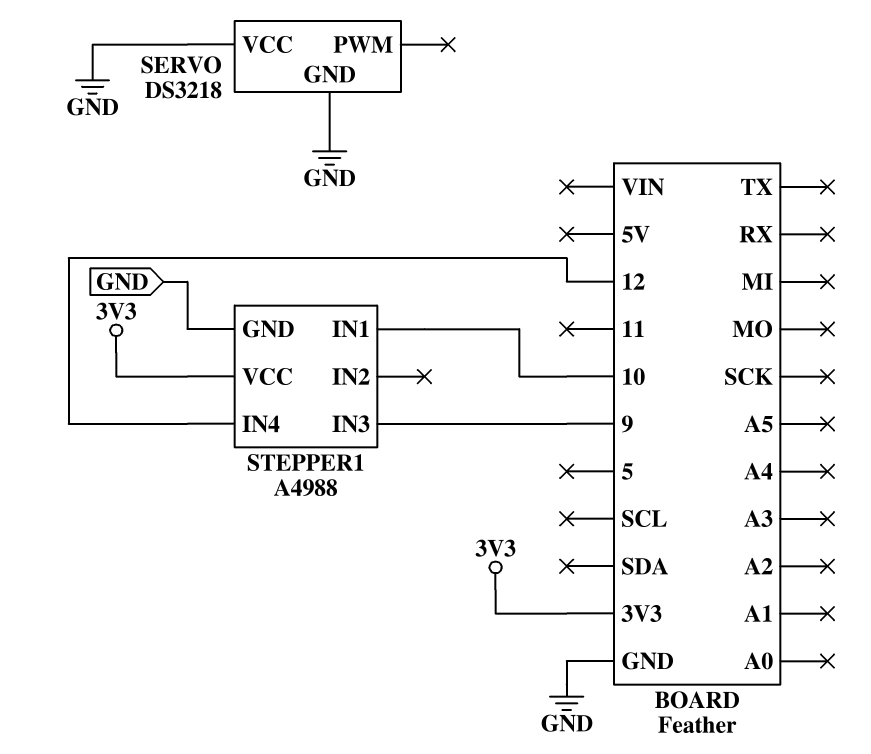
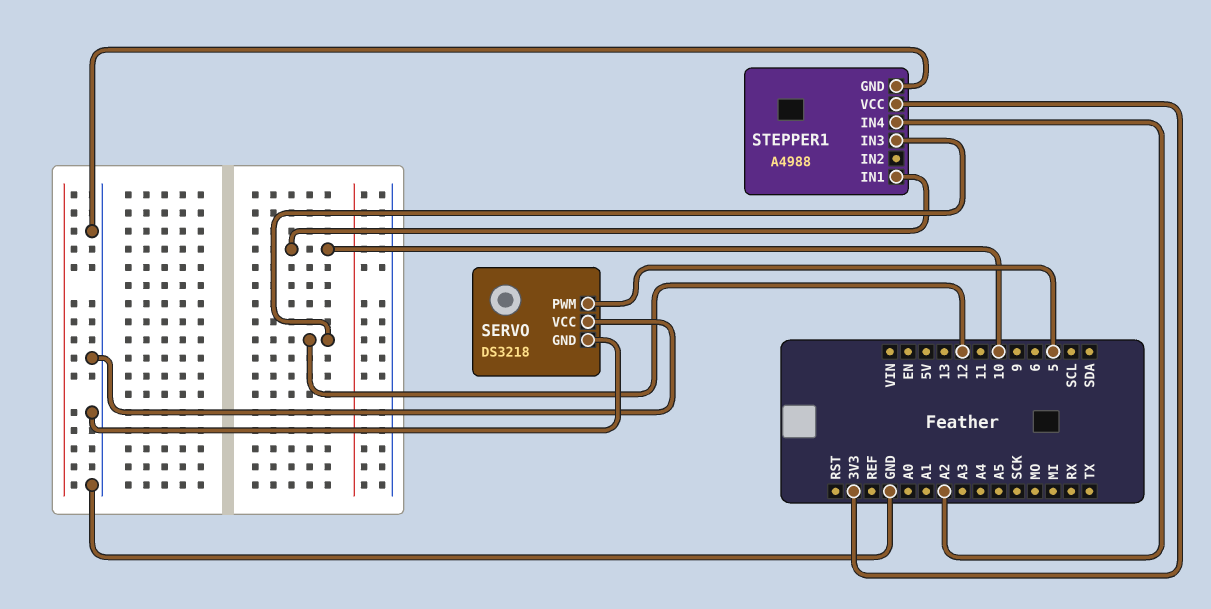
SERVO pin PWM: none -> 5
STEPPER1 pin IN3: 9 -> 12
STEPPER1 pin IN4: 12 -> A2

